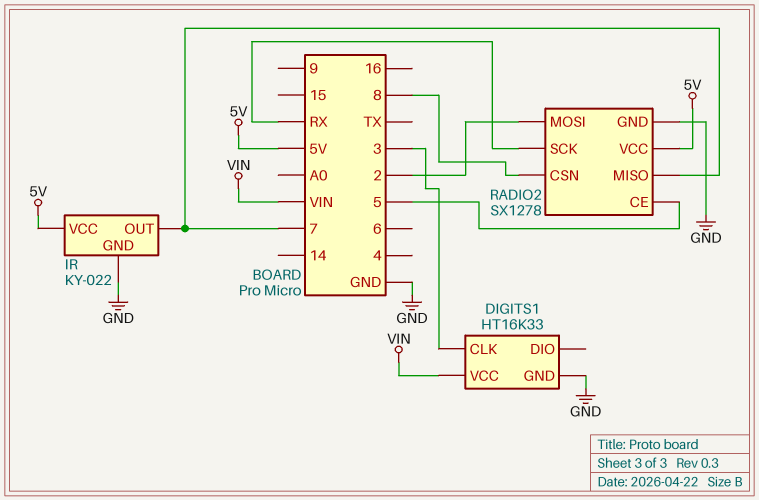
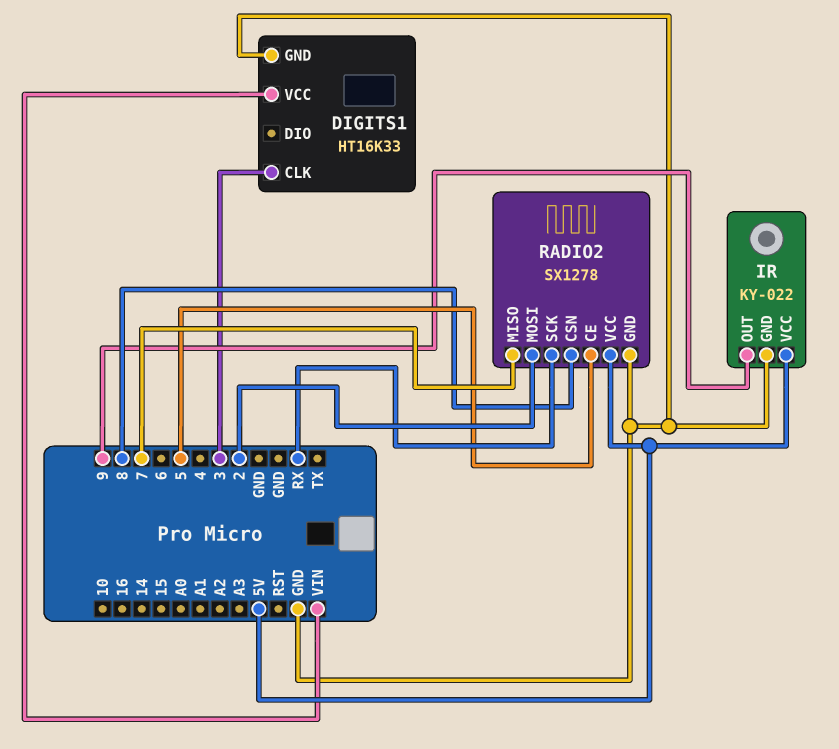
IR pin OUT: 7 -> 9

